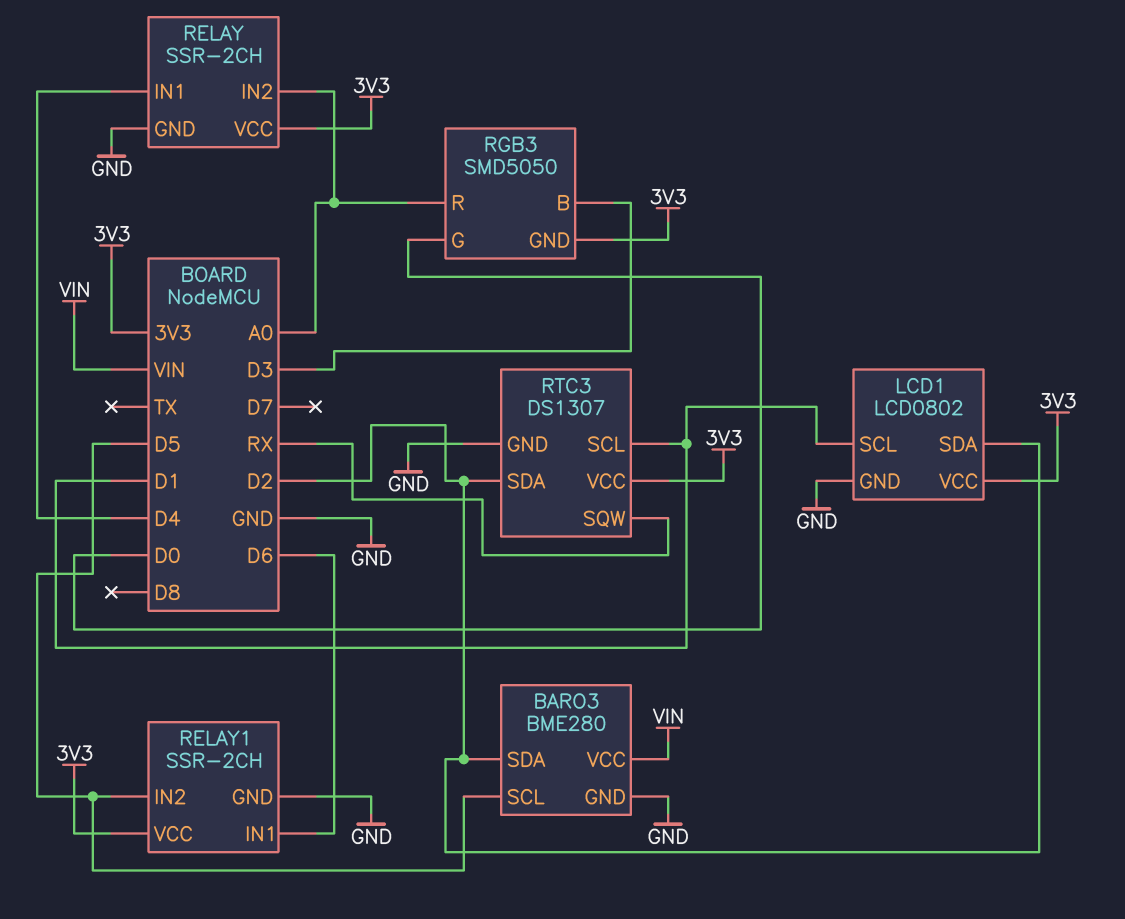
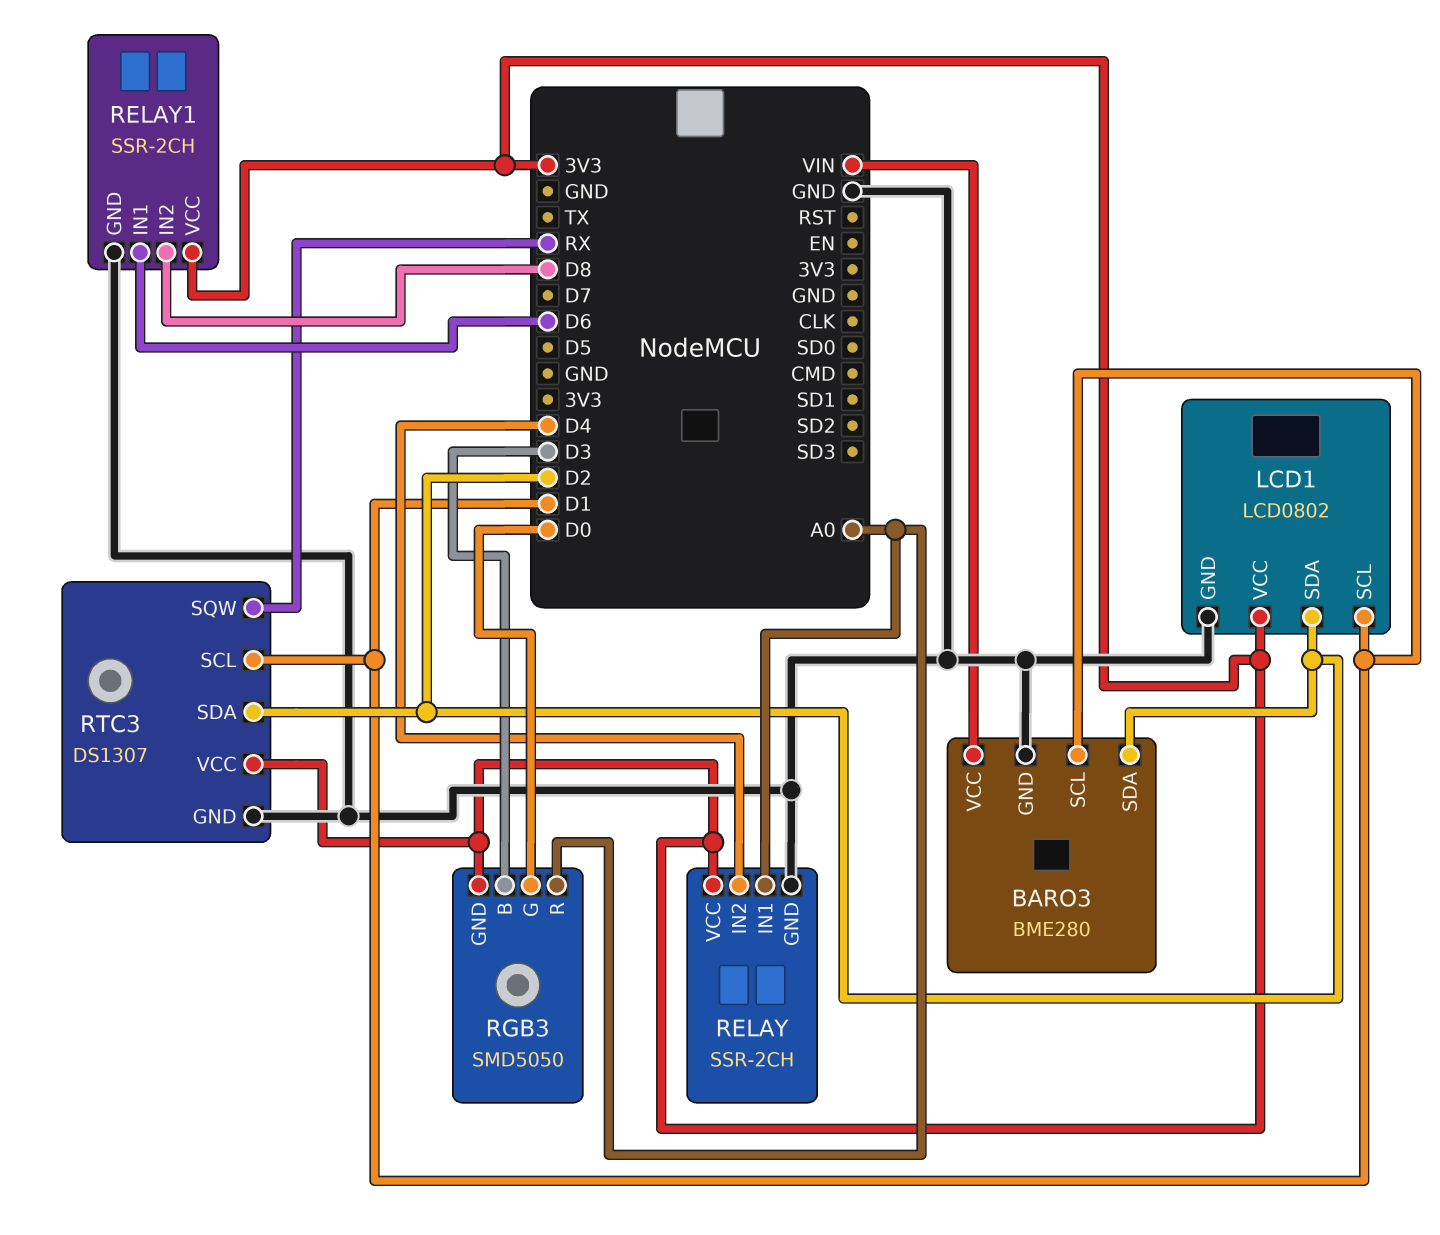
BARO3 pin SCL: D5 -> D1
RELAY pin IN1: D4 -> A0
RELAY pin IN2: A0 -> D4
RELAY1 pin IN2: D5 -> D8

